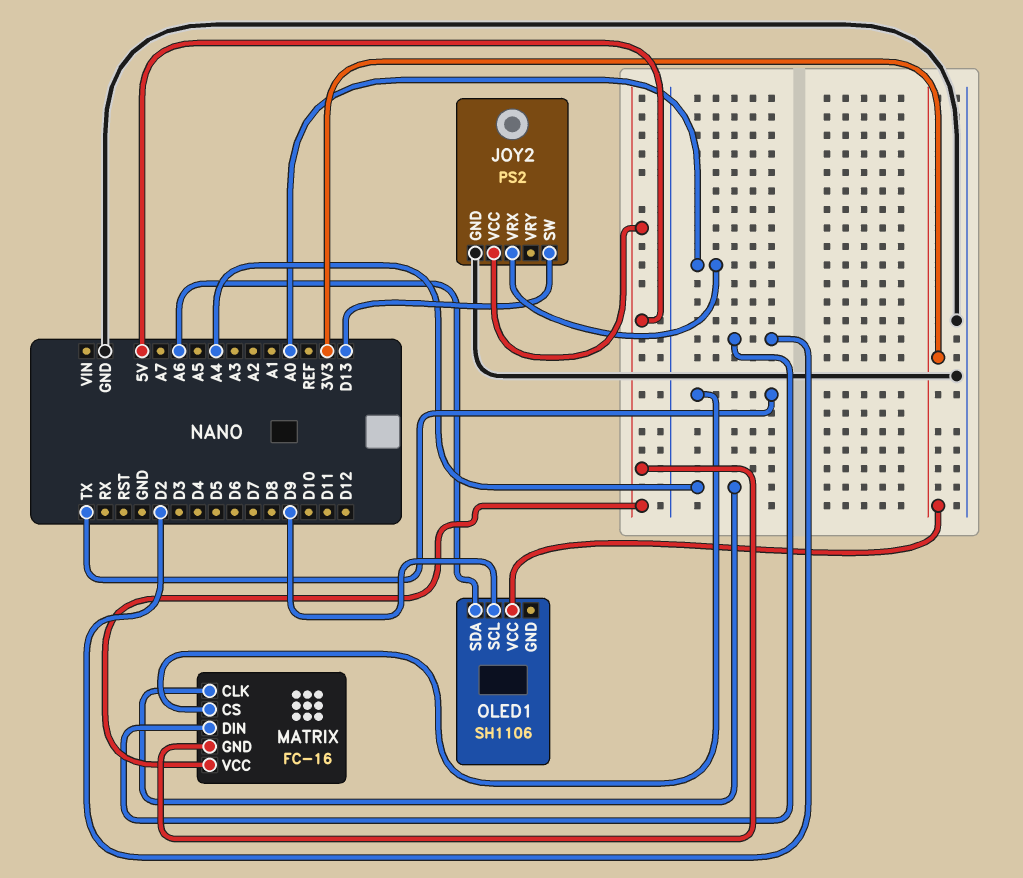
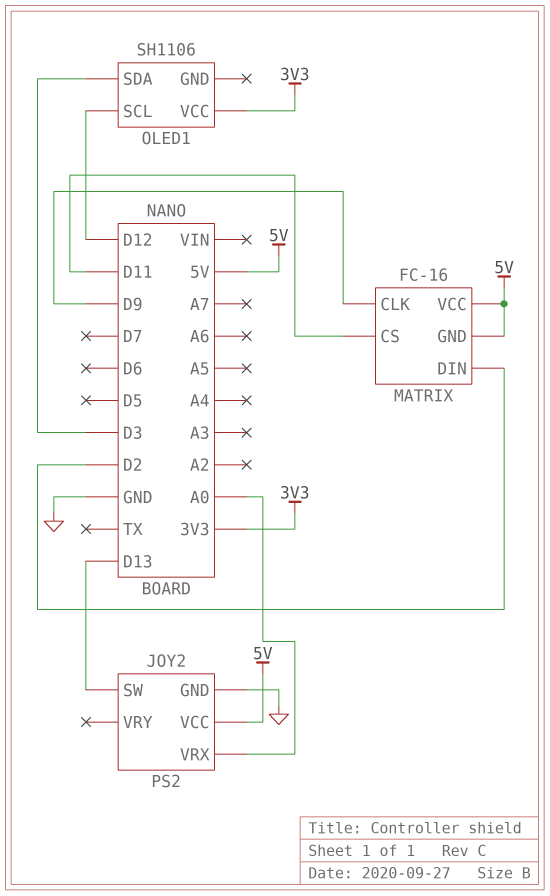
MATRIX pin CLK: A4 -> D9
MATRIX pin CS: TX -> D11
OLED1 pin SCL: D9 -> D12
OLED1 pin SDA: A6 -> D3

